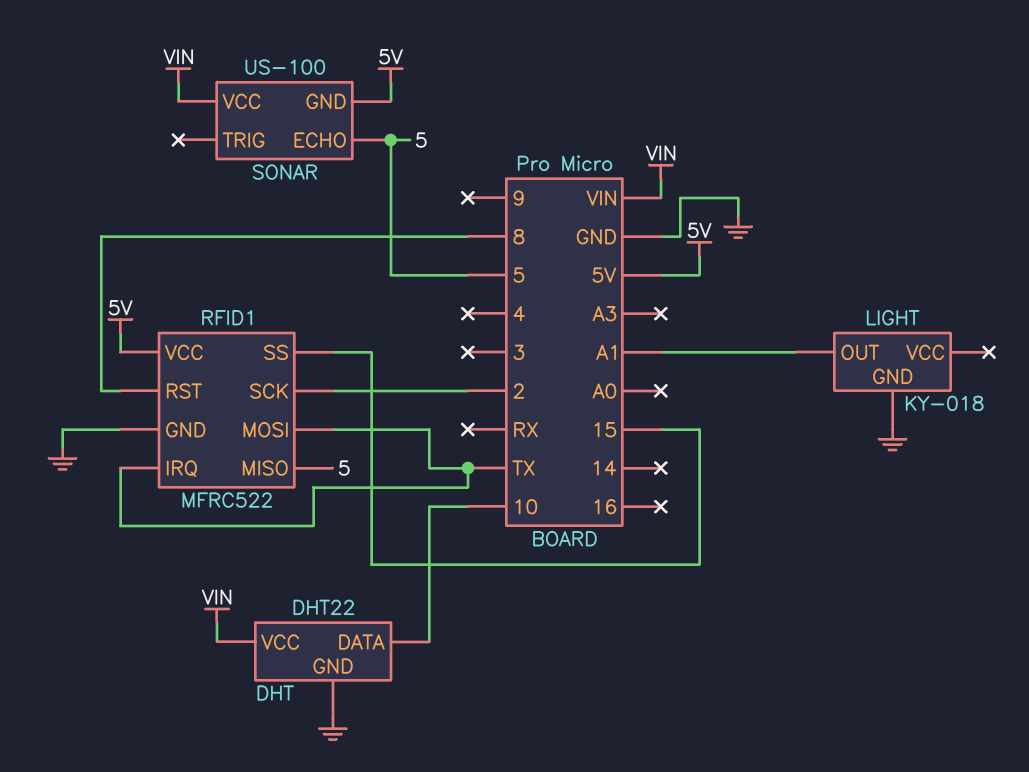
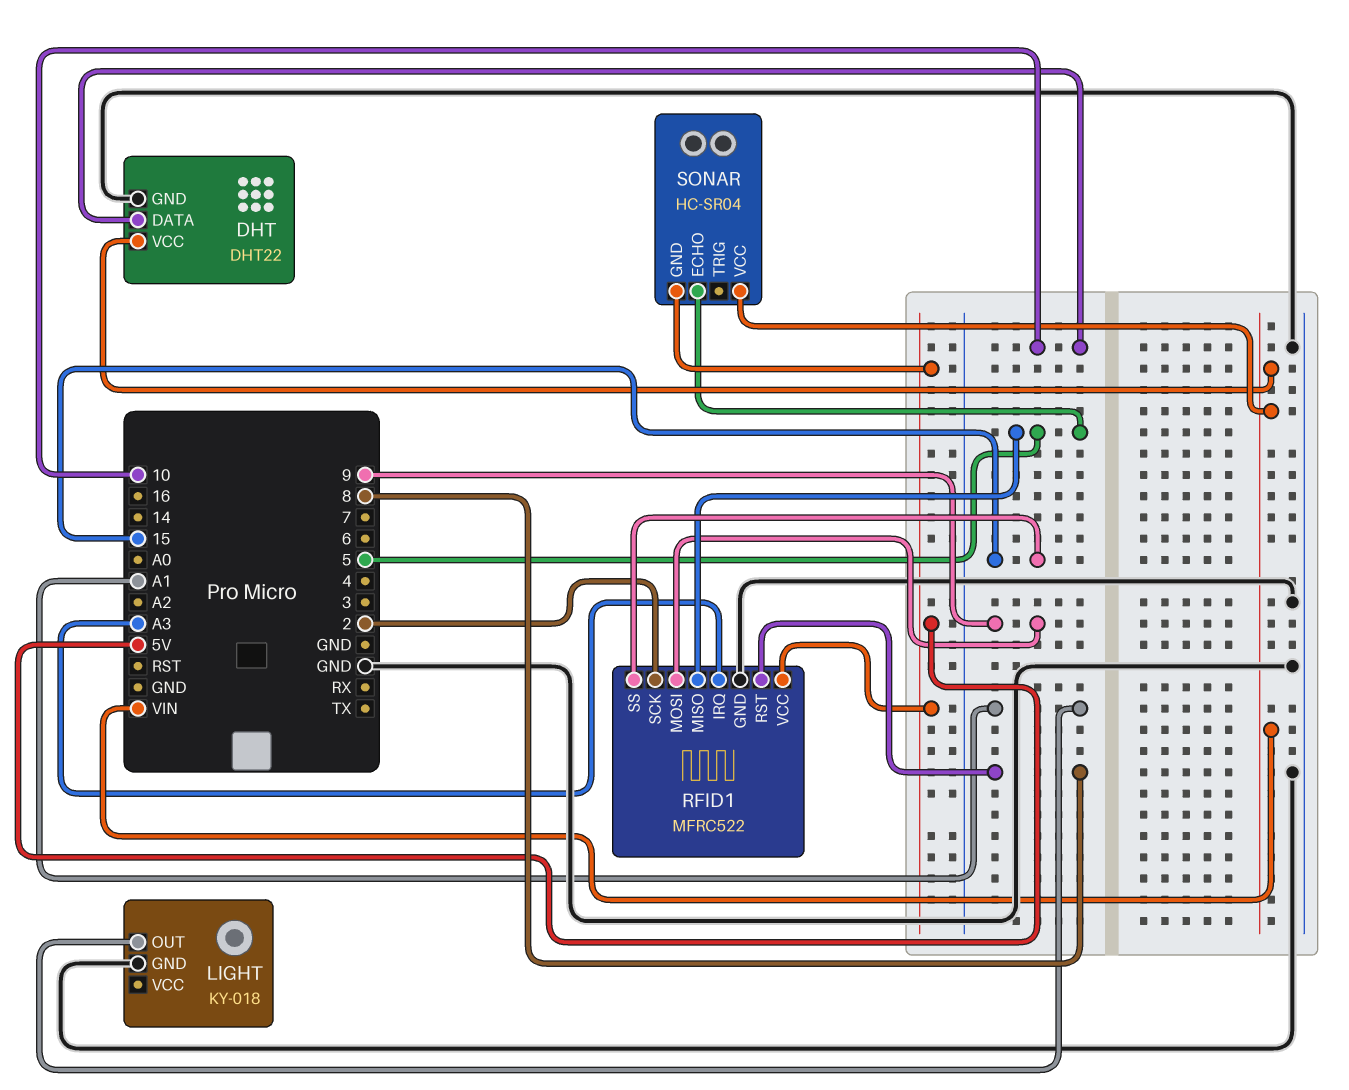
RFID1 pin IRQ: TX -> A3
RFID1 pin MOSI: TX -> 9
SONAR: US-100 -> HC-SR04

